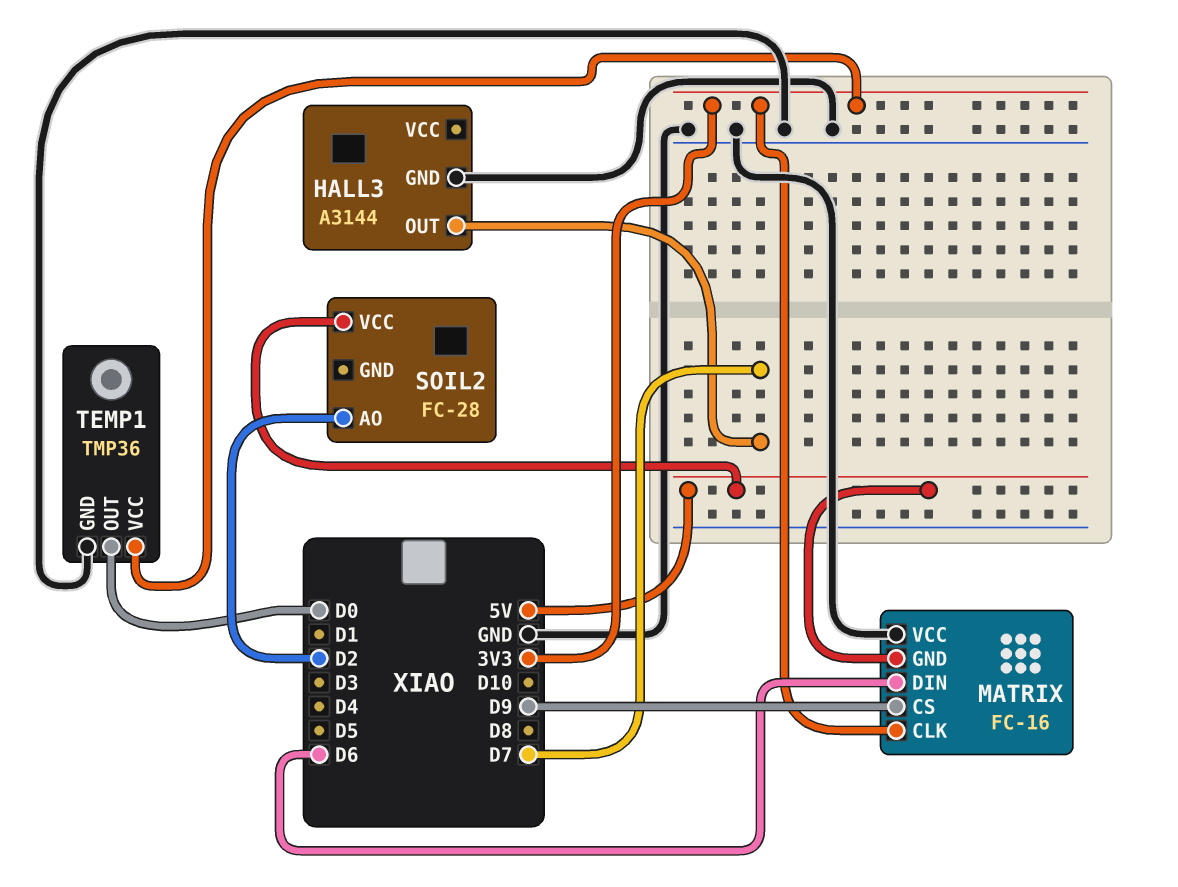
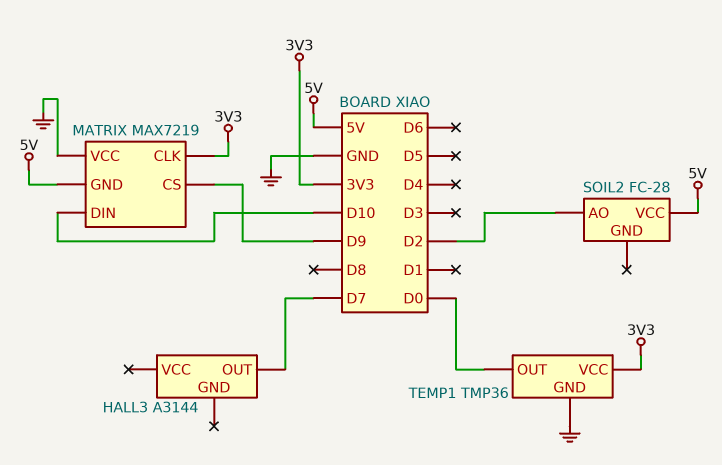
HALL3 pin GND: GND -> none
MATRIX: FC-16 -> MAX7219
MATRIX pin DIN: D6 -> D10

